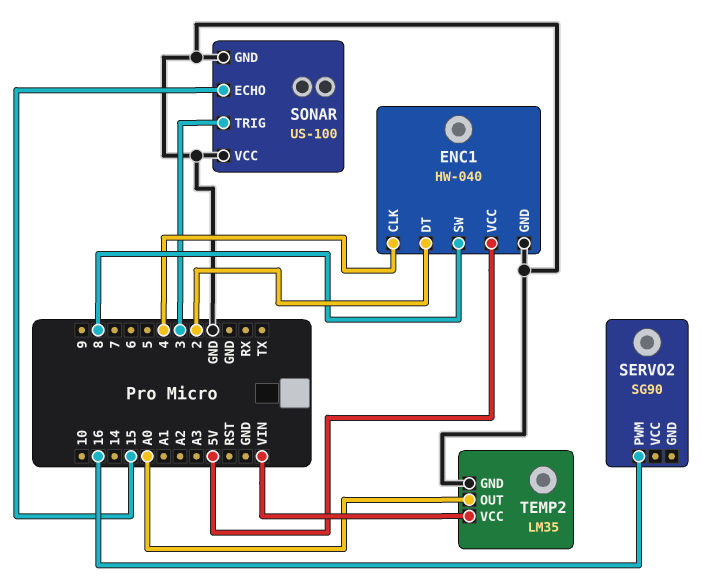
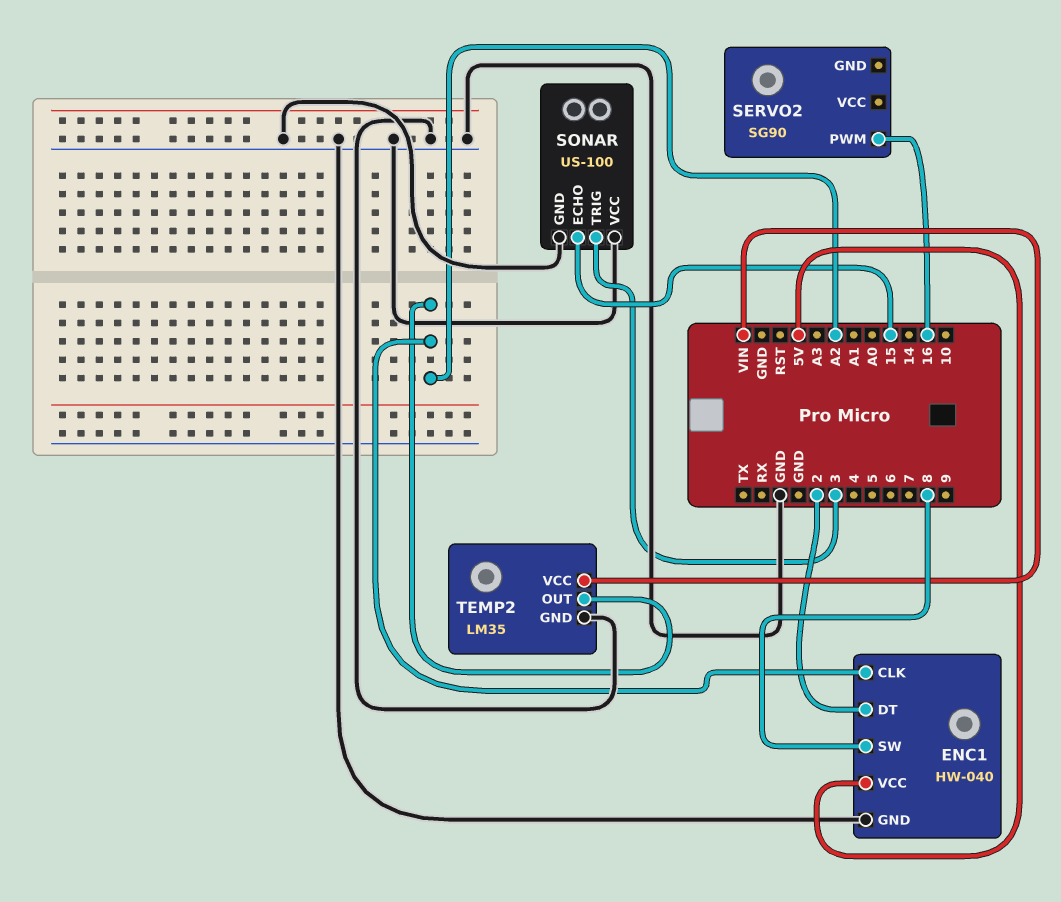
ENC1 pin CLK: 4 -> A2
TEMP2 pin OUT: A0 -> A2

